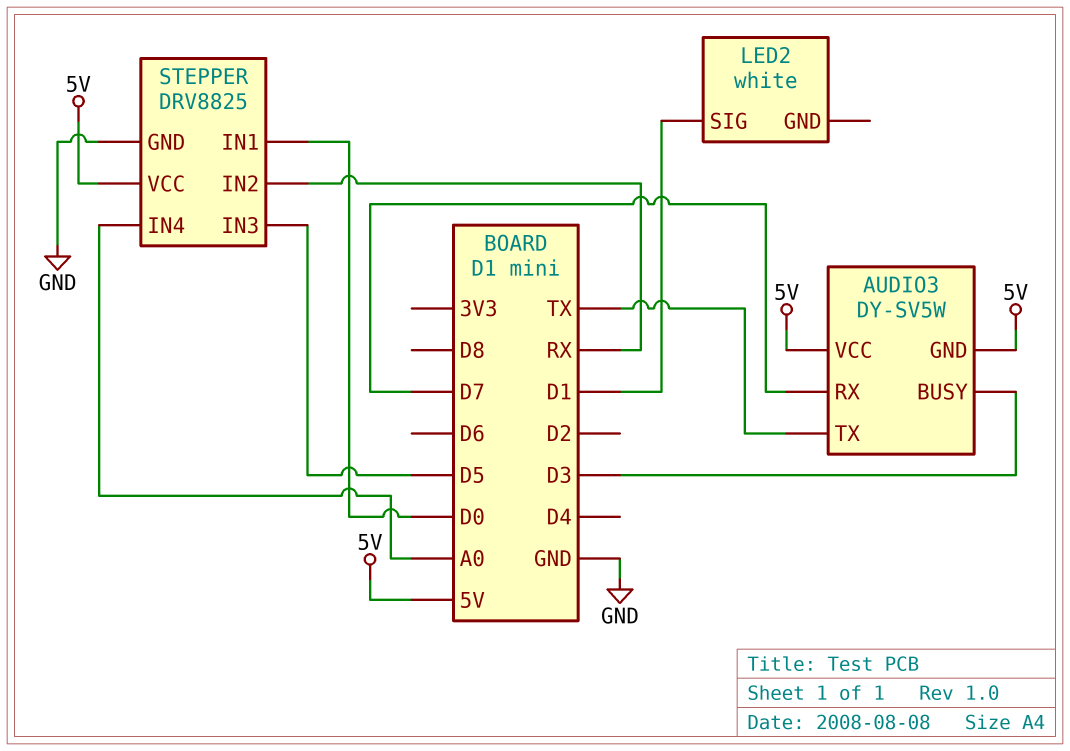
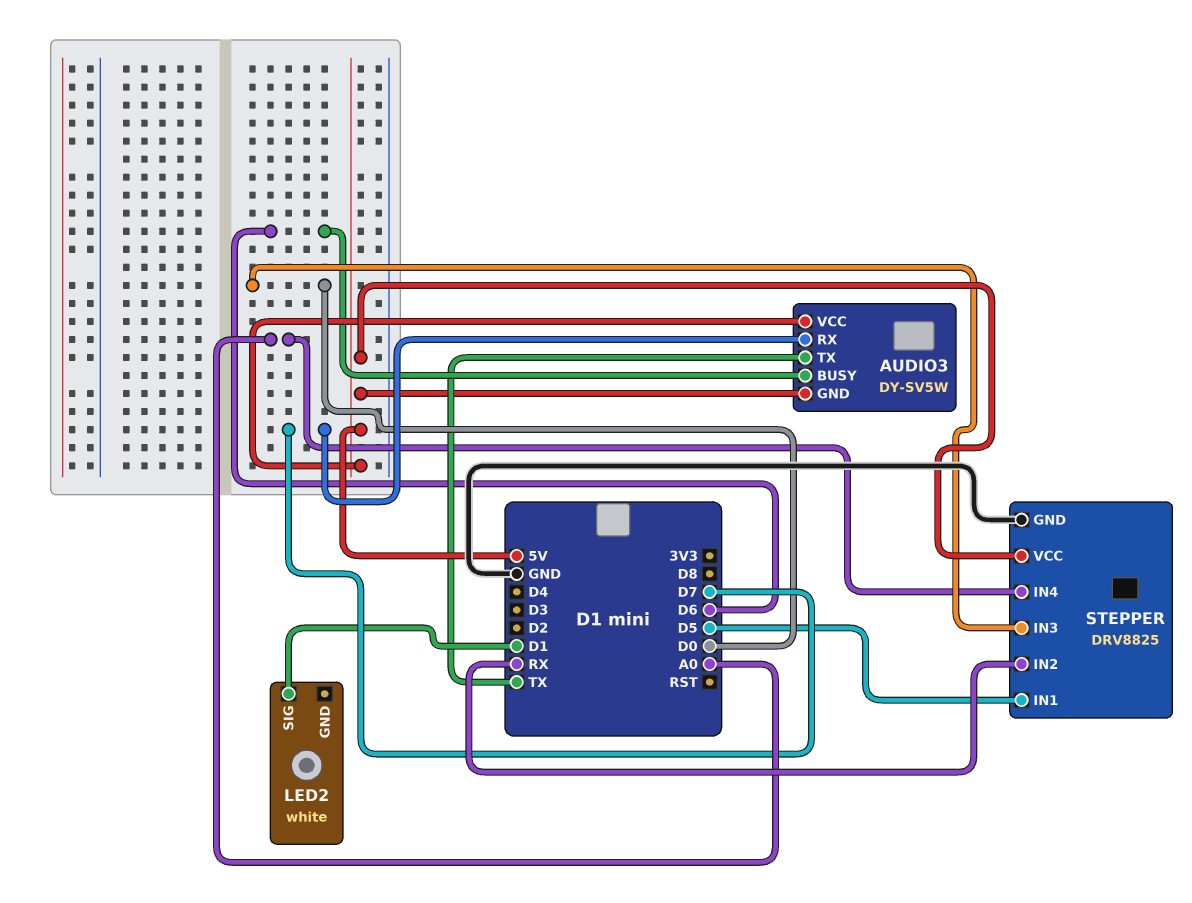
AUDIO3 pin BUSY: D3 -> D6
STEPPER pin IN1: D0 -> D5
STEPPER pin IN3: D5 -> D0

